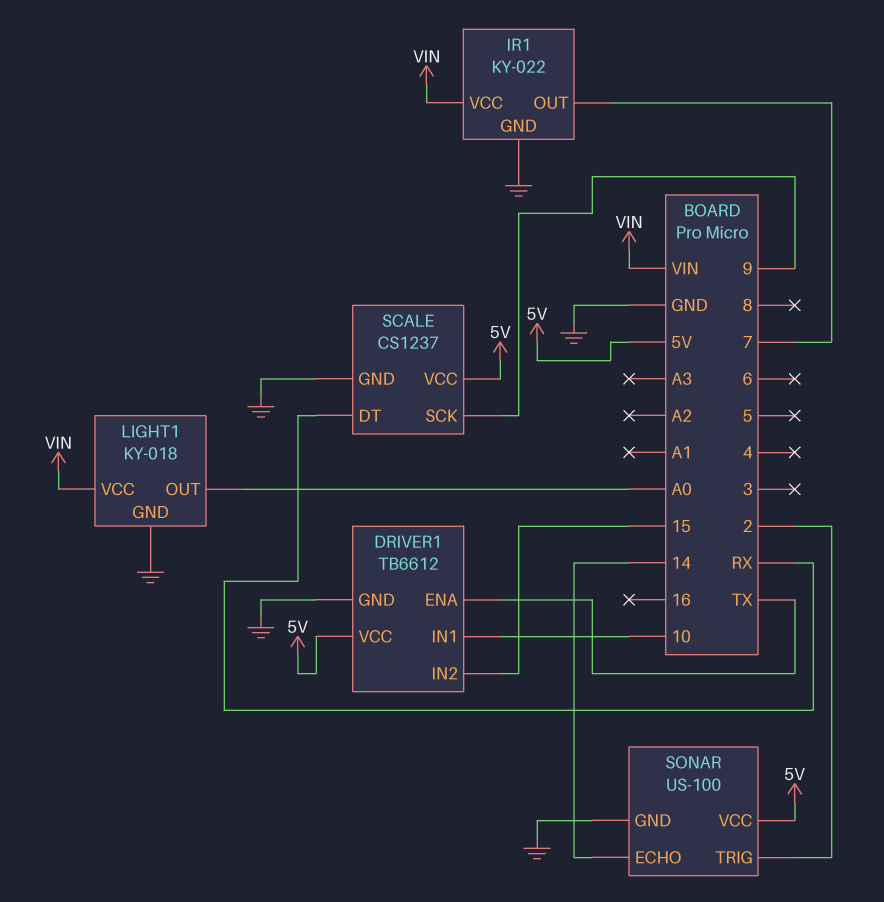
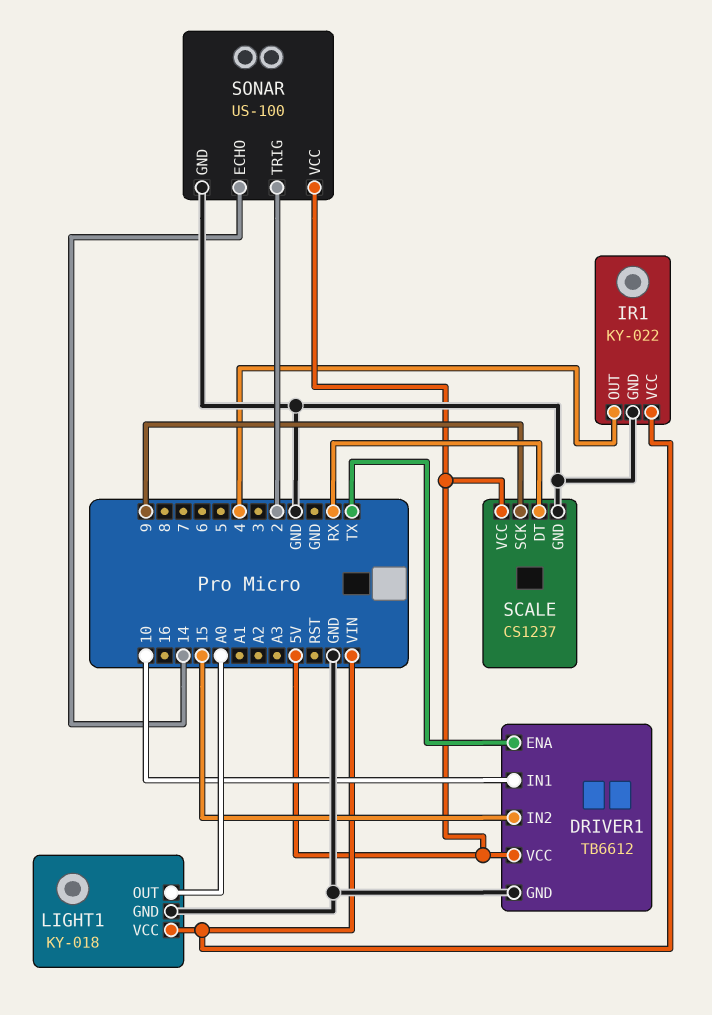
IR1 pin OUT: 7 -> 4

